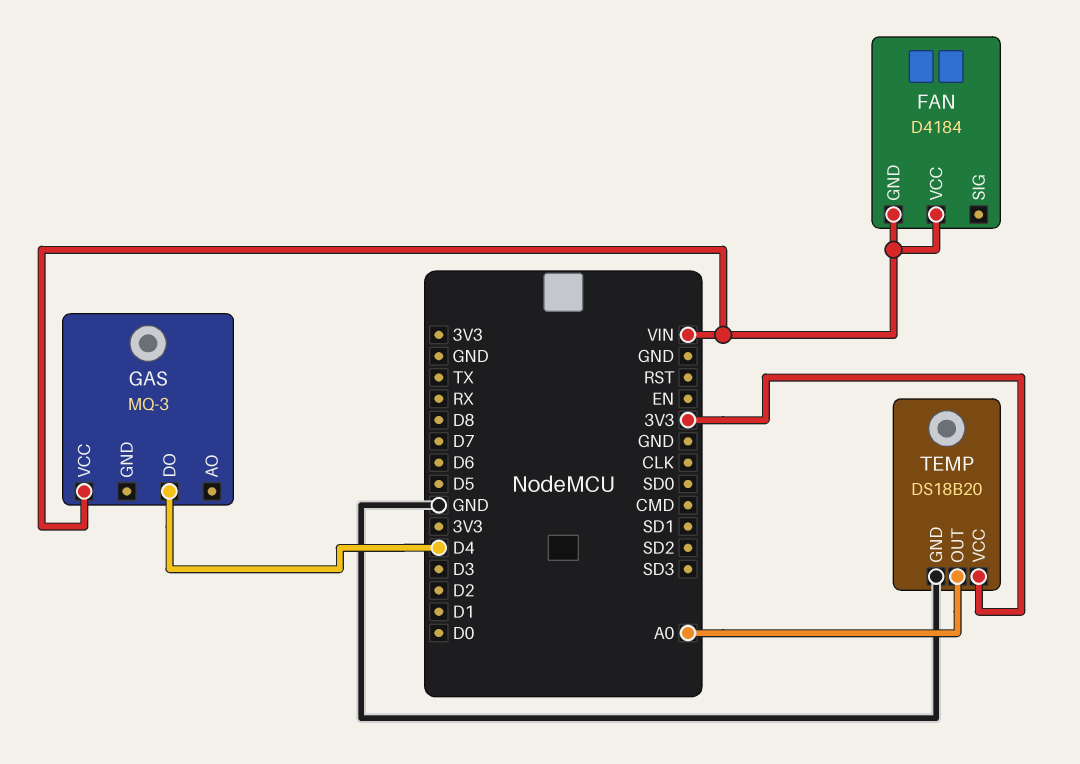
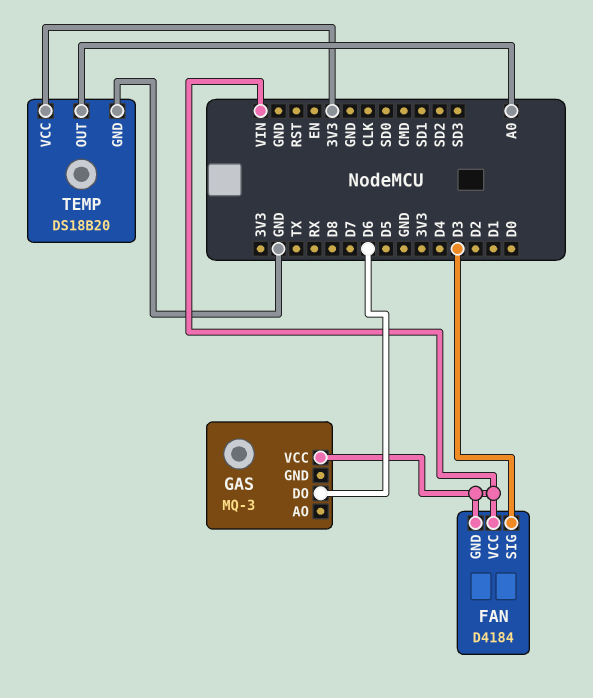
FAN pin SIG: none -> D3
GAS pin DO: D4 -> D6

